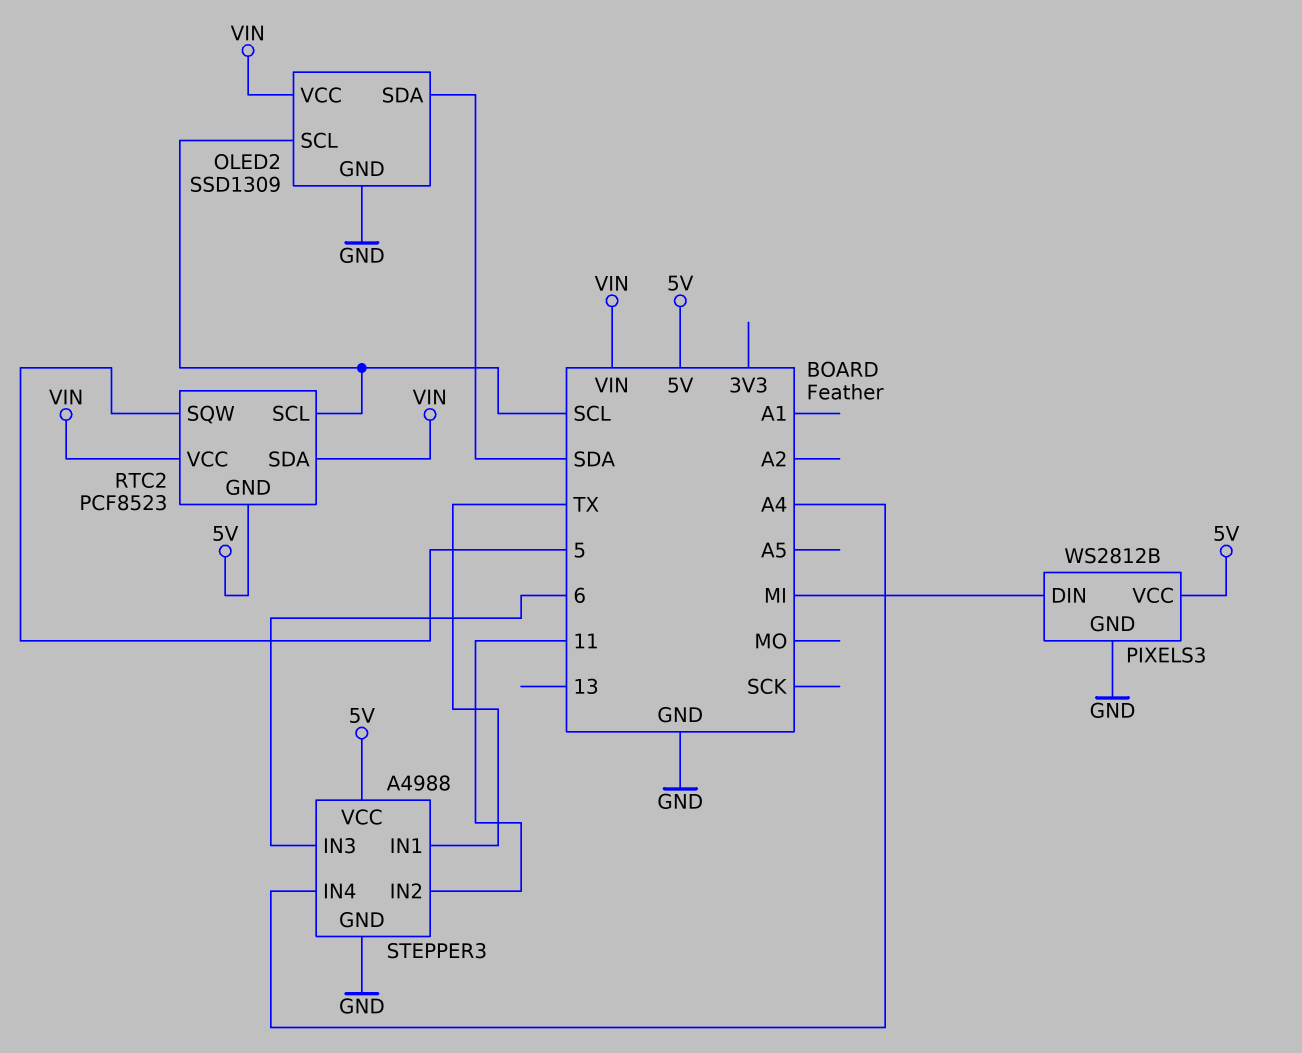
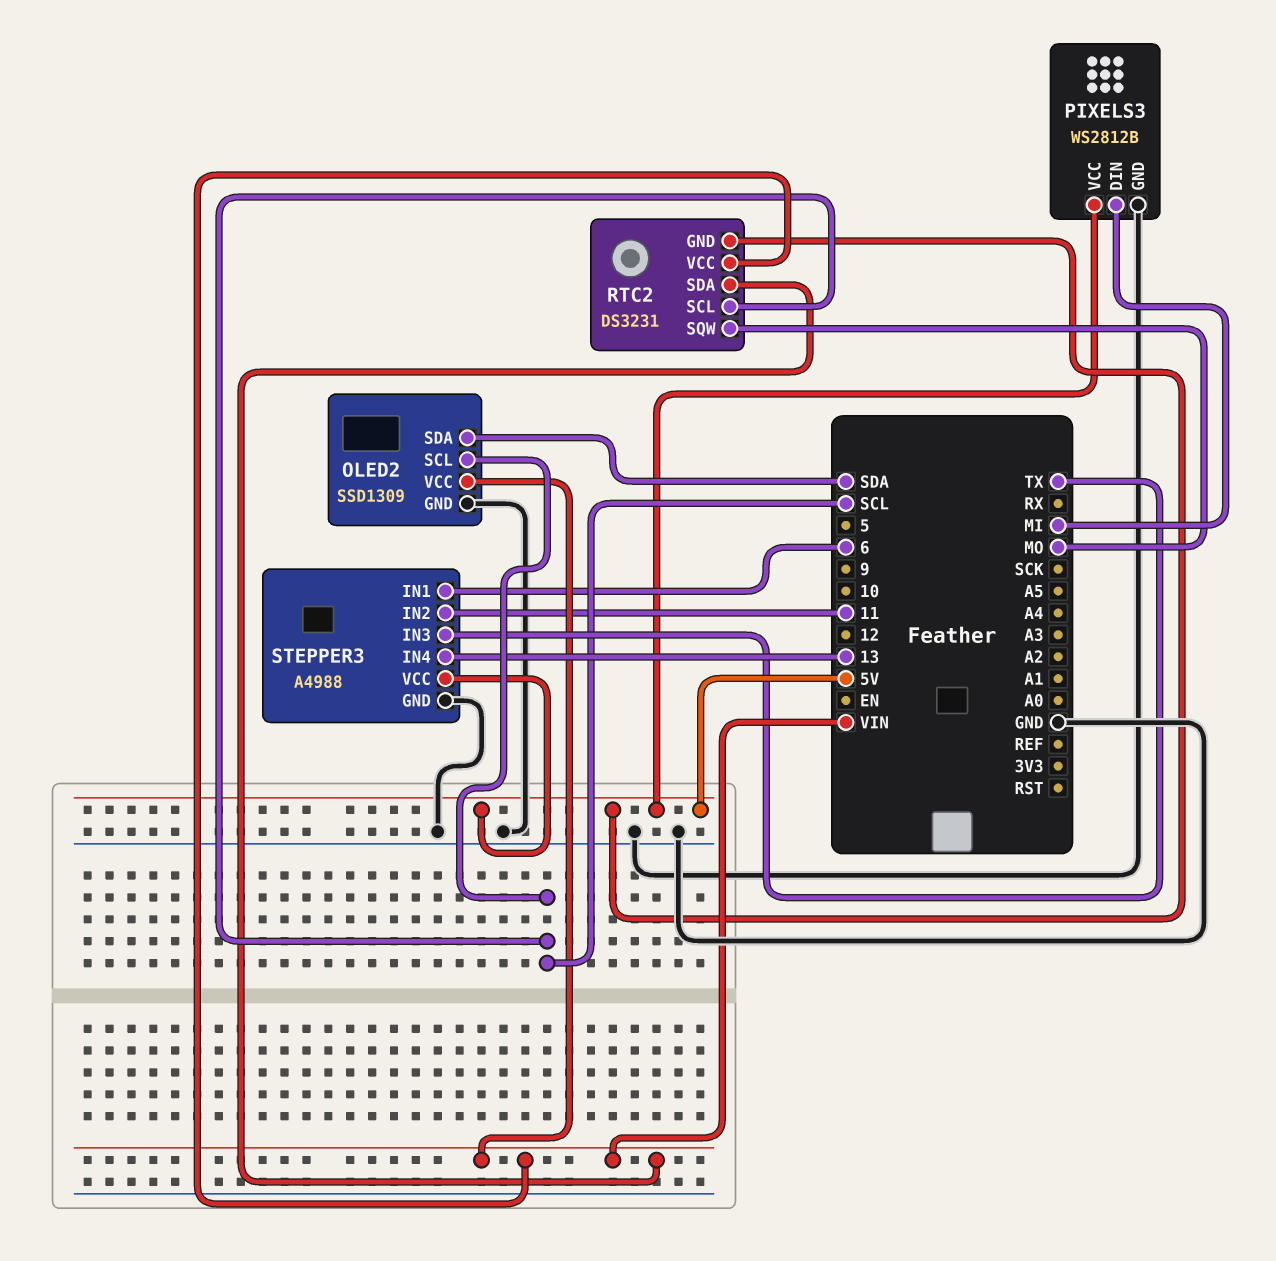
RTC2: PCF8523 -> DS3231
RTC2 pin SQW: 5 -> MO
STEPPER3 pin IN1: TX -> 6
STEPPER3 pin IN3: 6 -> TX
STEPPER3 pin IN4: A4 -> 13

